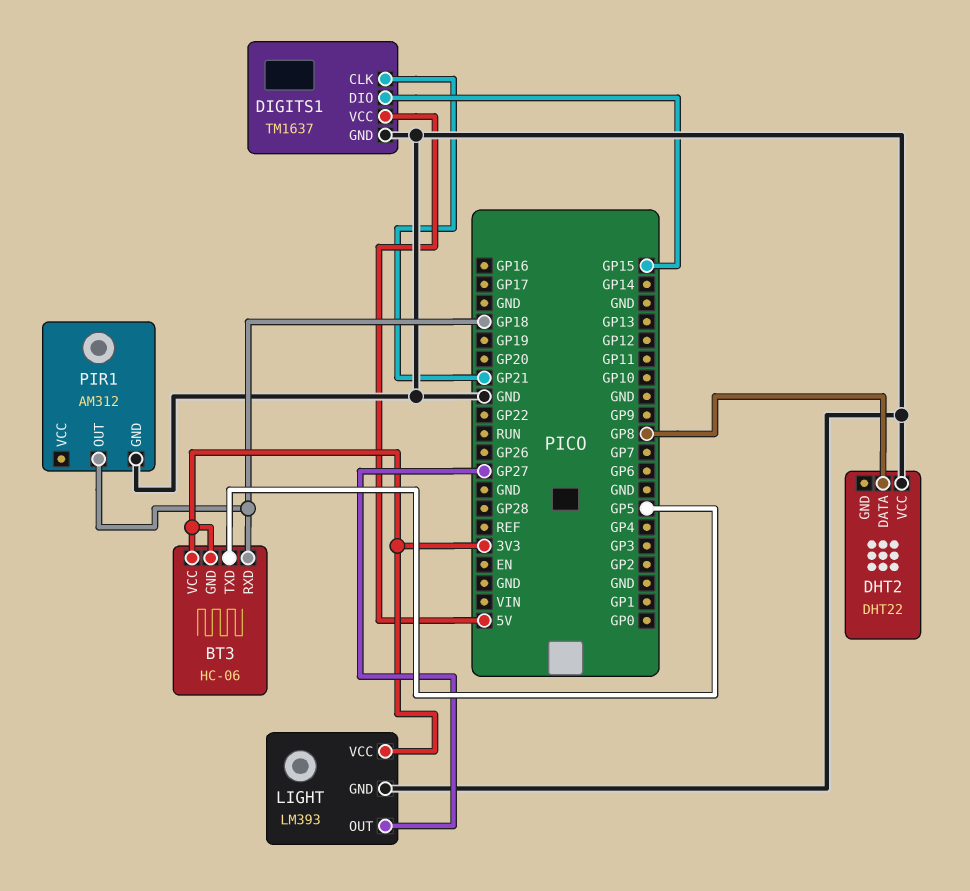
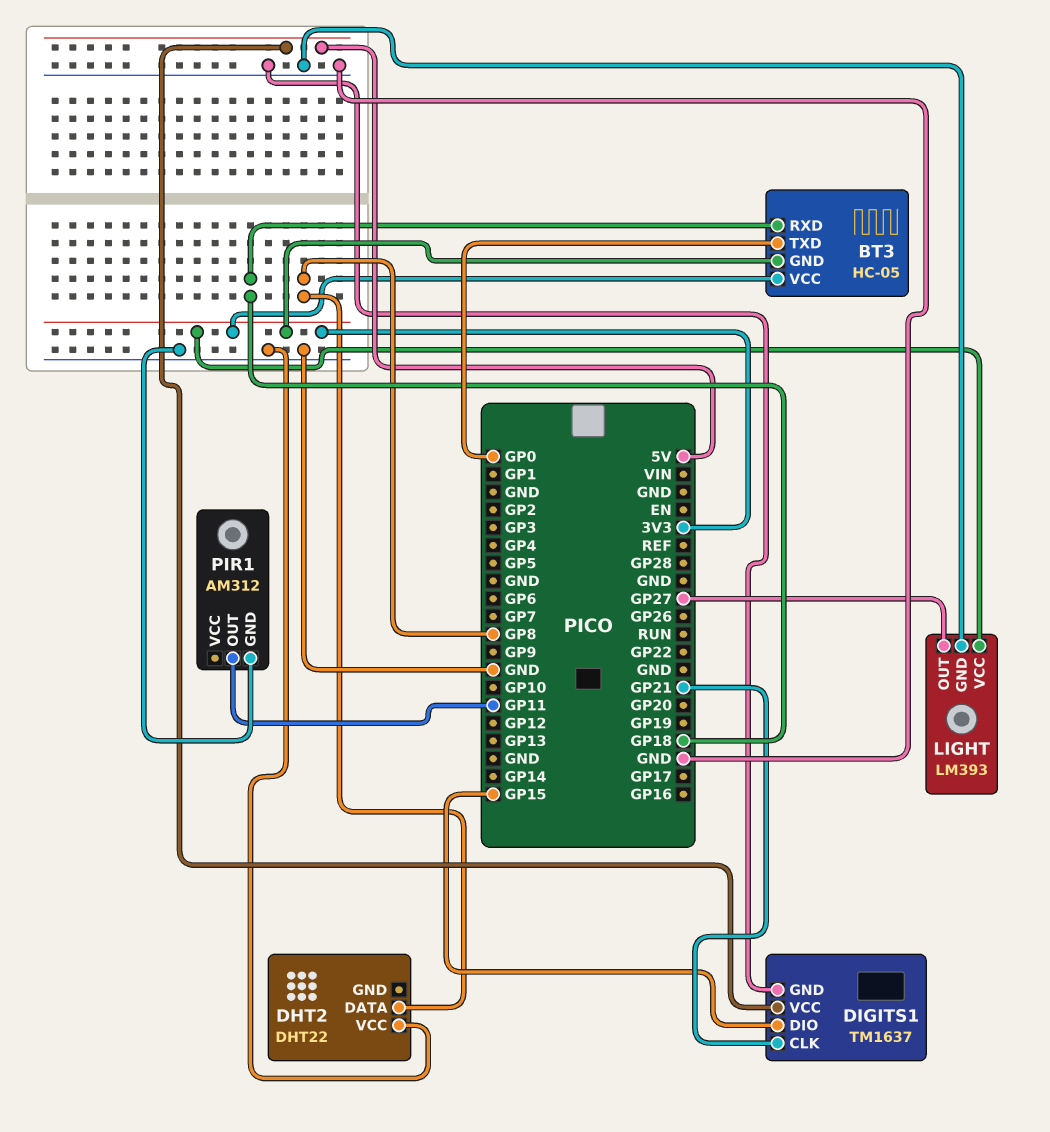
BT3: HC-06 -> HC-05
BT3 pin TXD: GP5 -> GP0
PIR1 pin OUT: GP18 -> GP11

